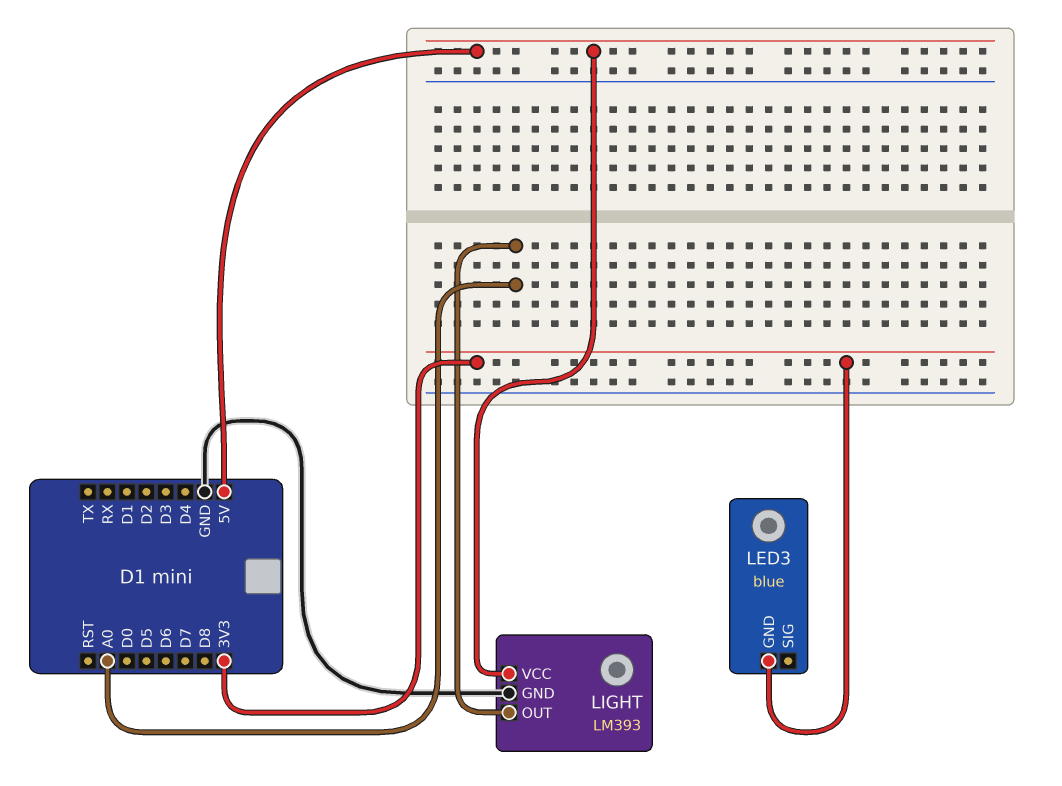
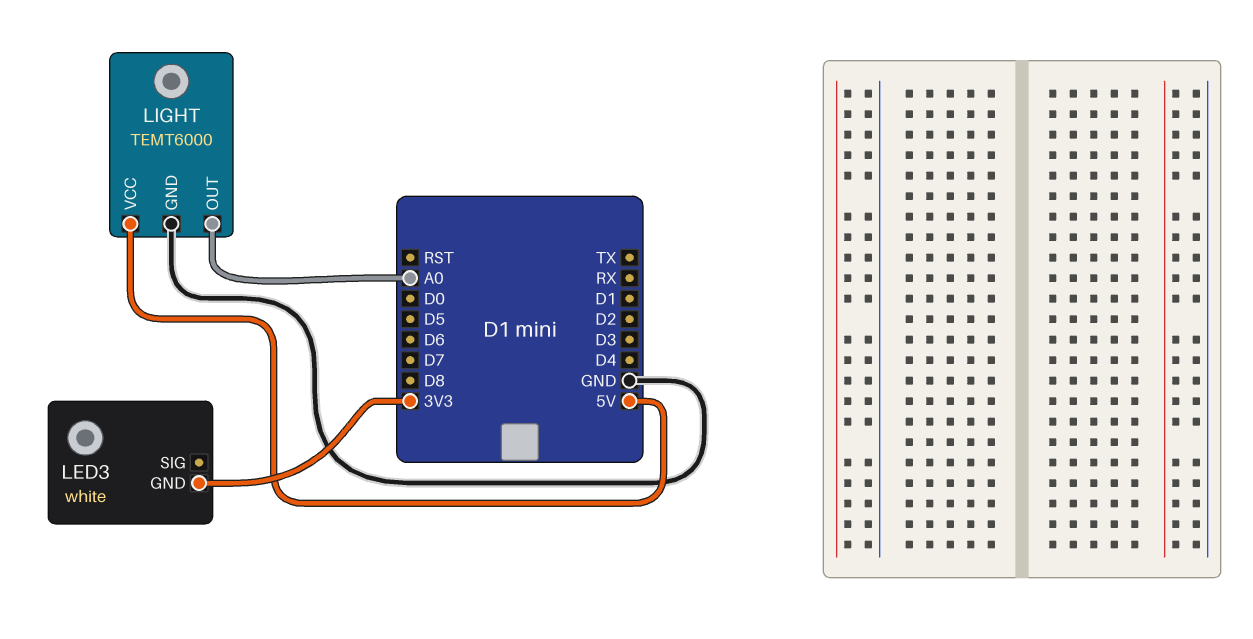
LED3: blue -> white
LIGHT: LM393 -> TEMT6000

